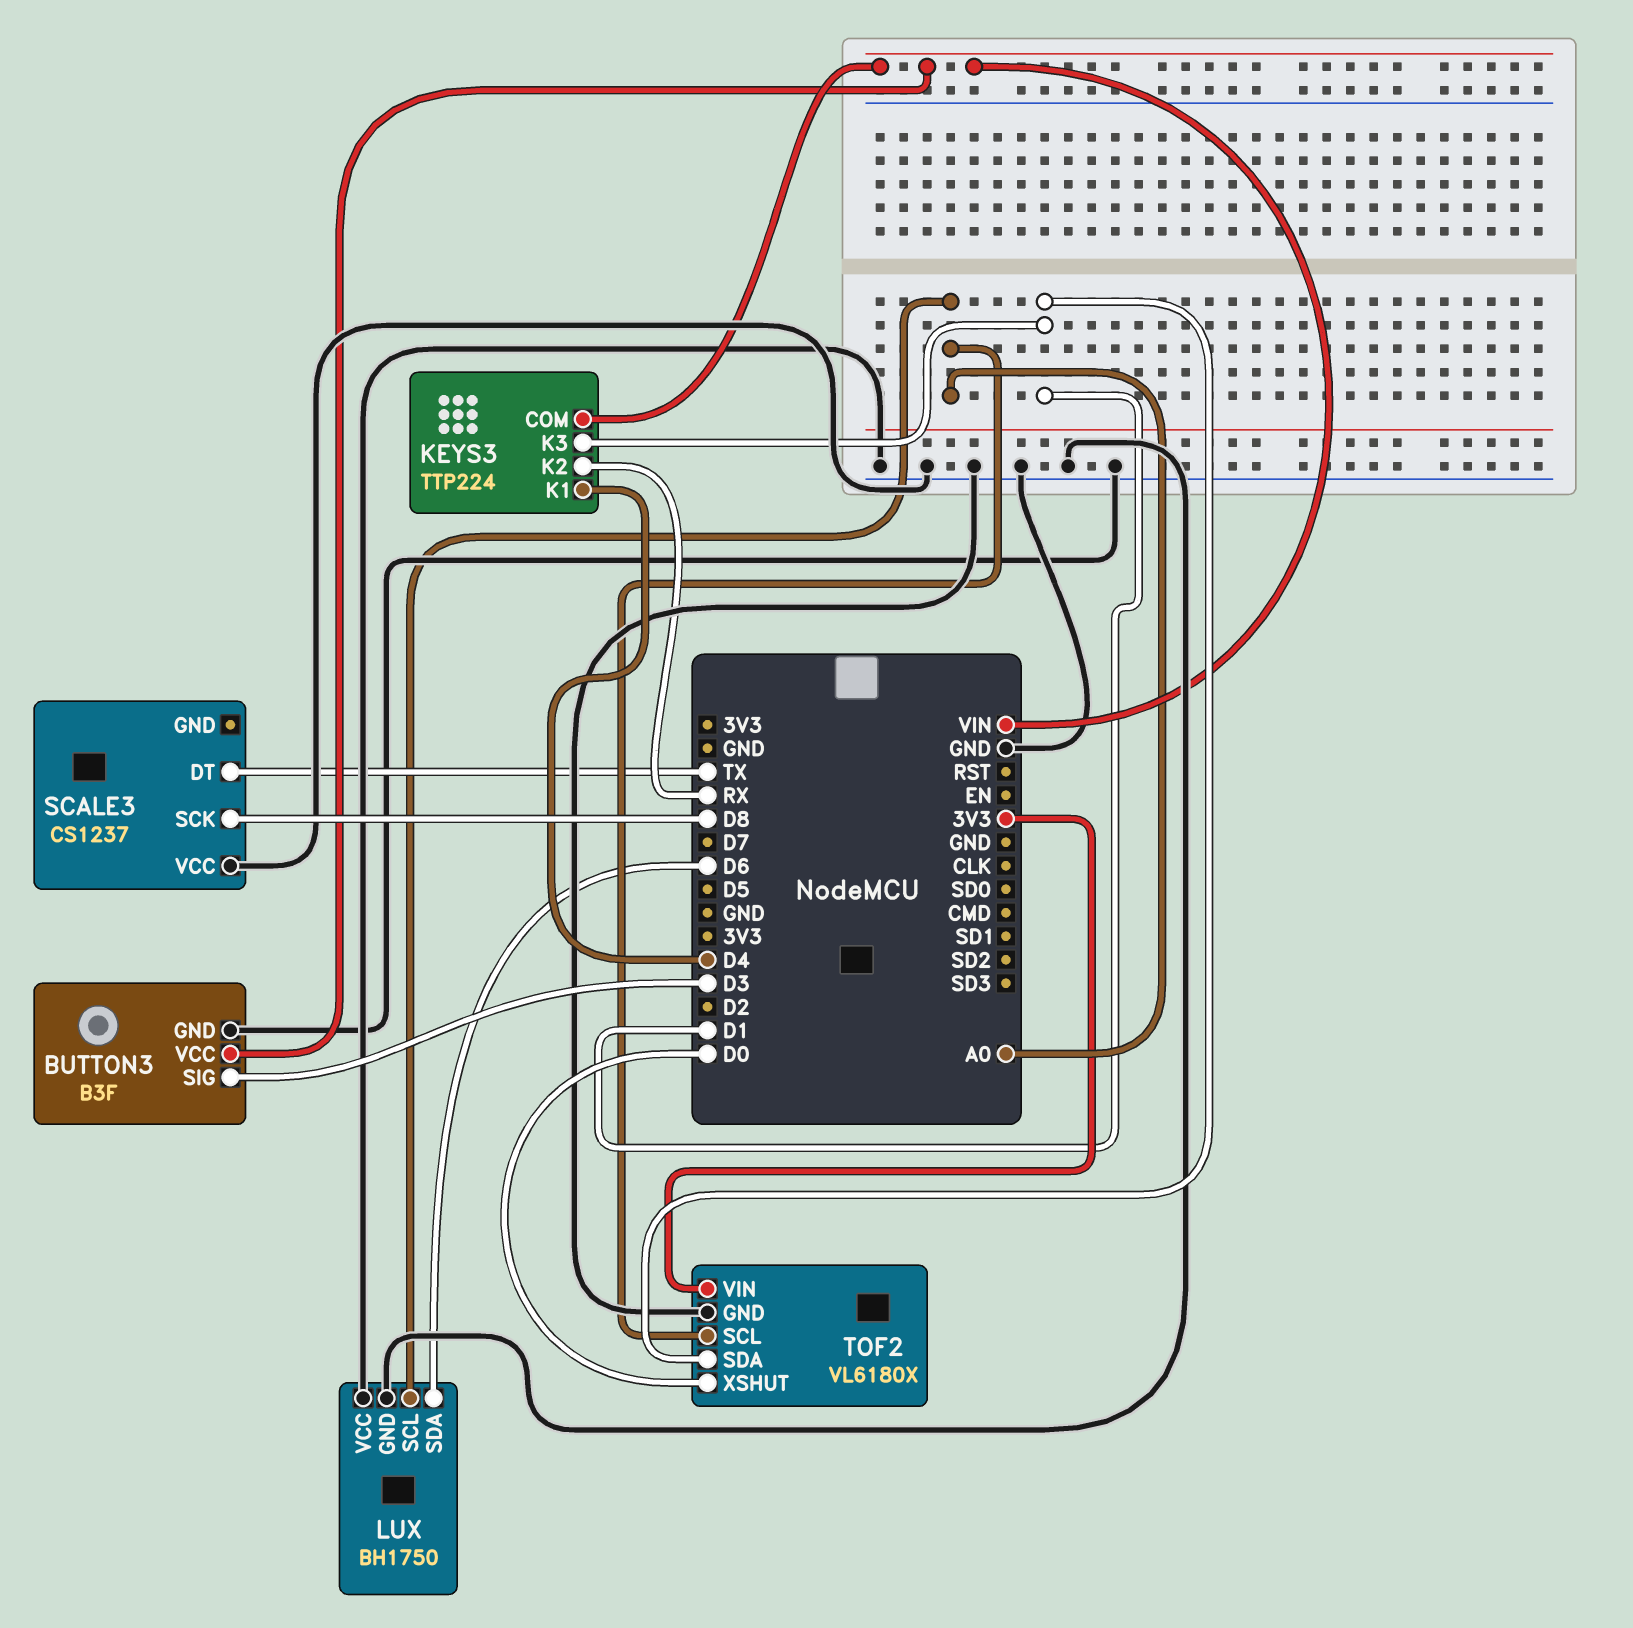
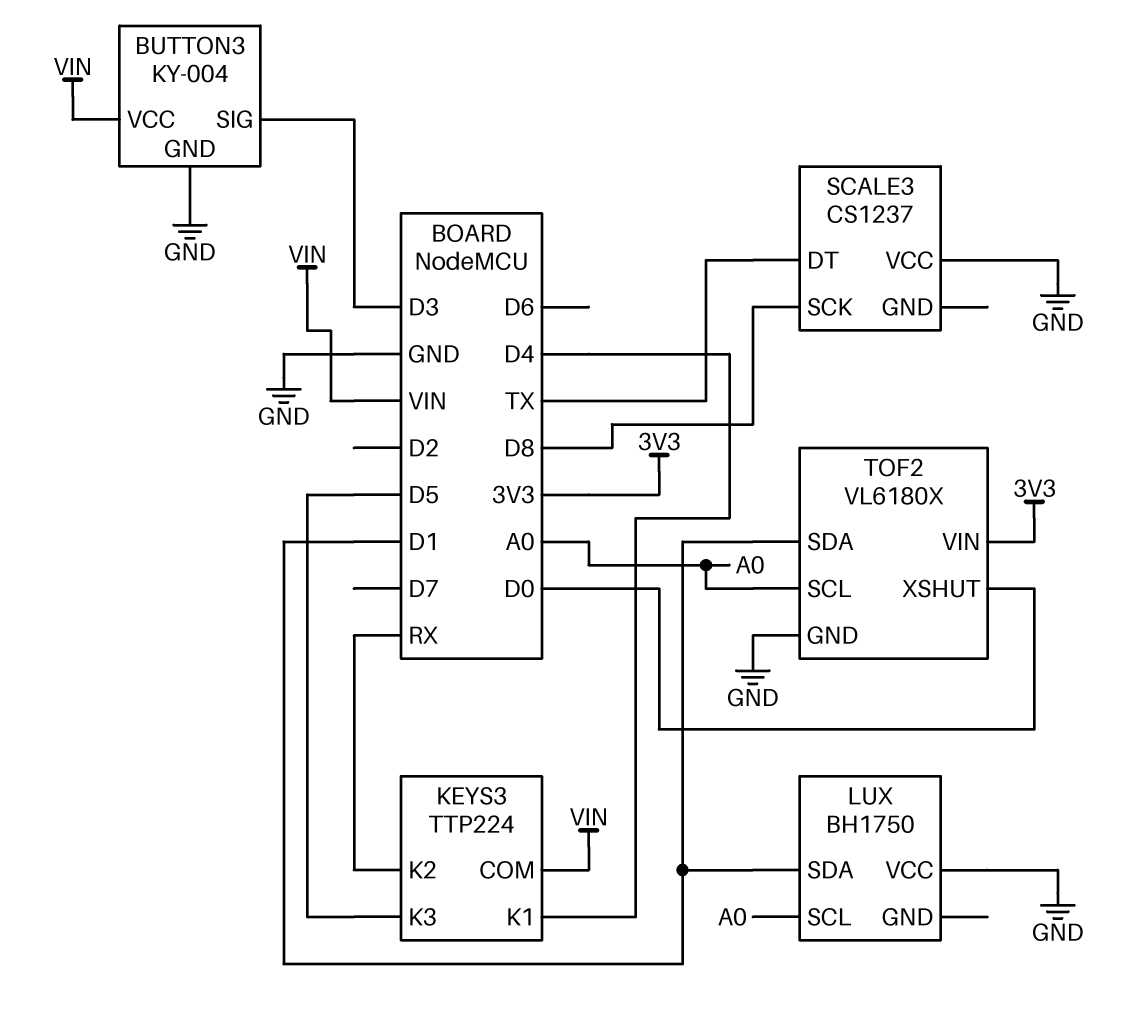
BUTTON3: B3F -> KY-004
KEYS3 pin K3: D1 -> D5
LUX pin GND: GND -> none
LUX pin SDA: D6 -> D1

